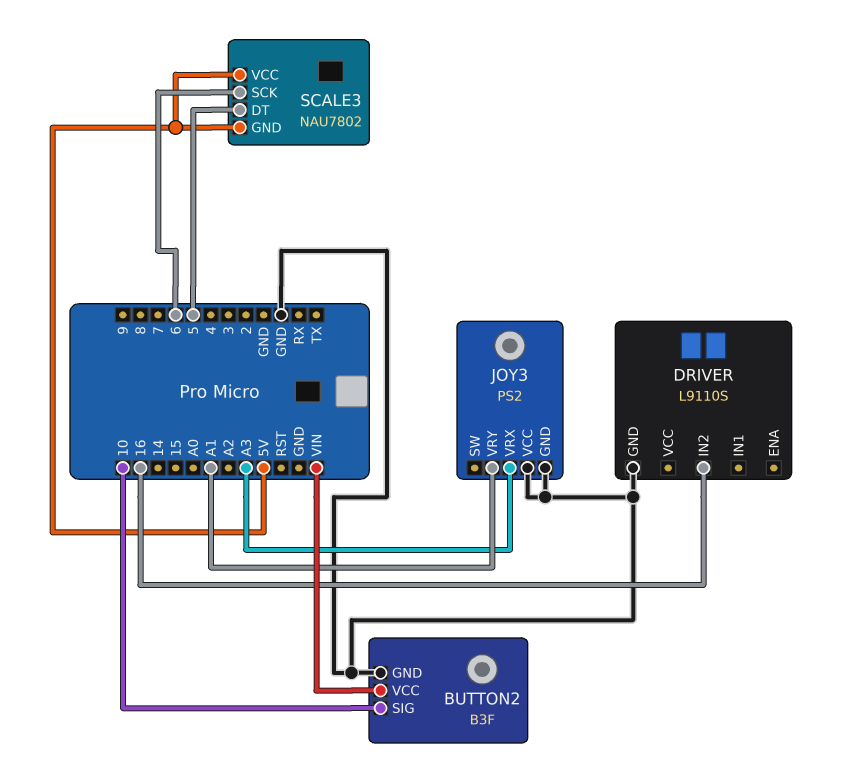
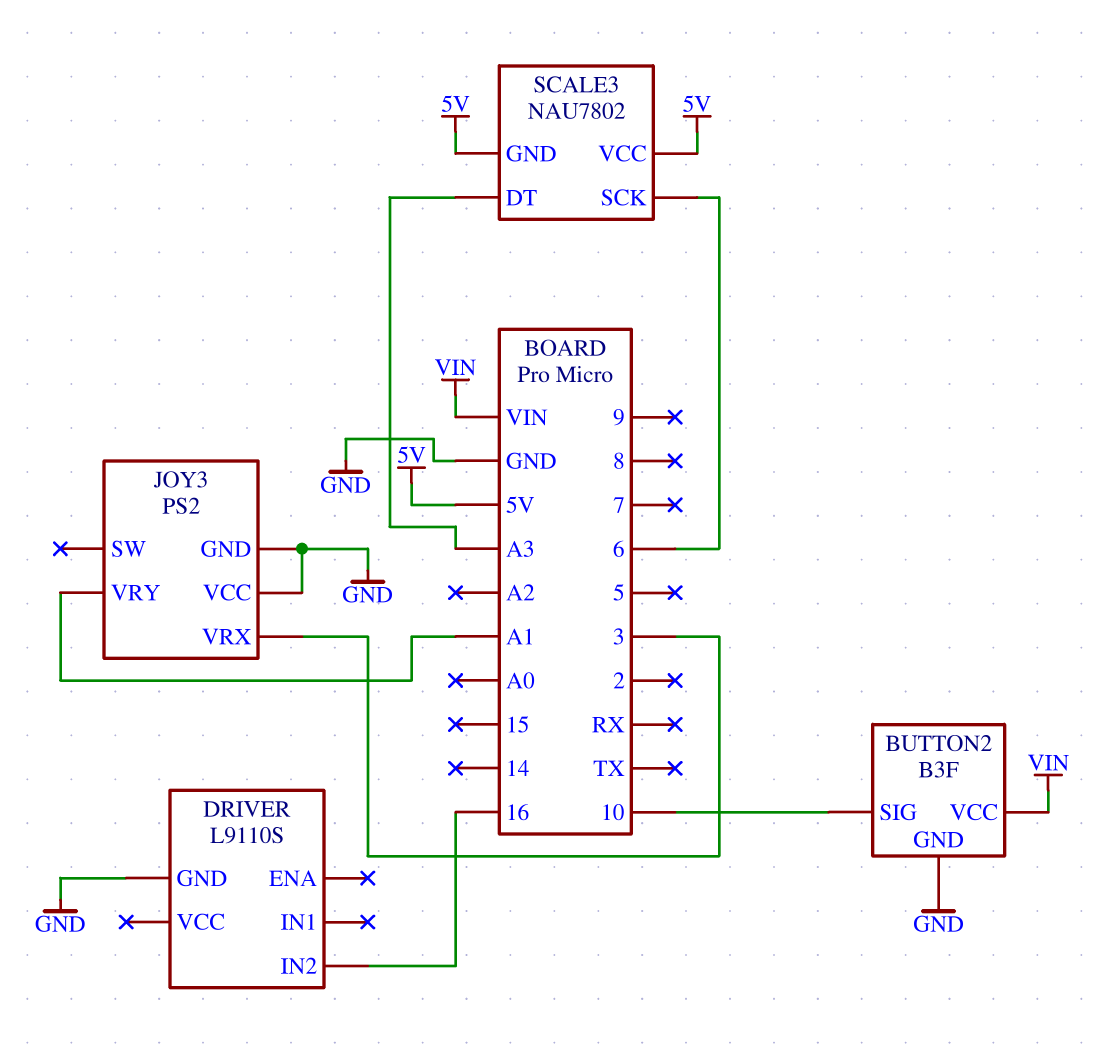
JOY3 pin VRX: A3 -> 3
SCALE3 pin DT: 5 -> A3

